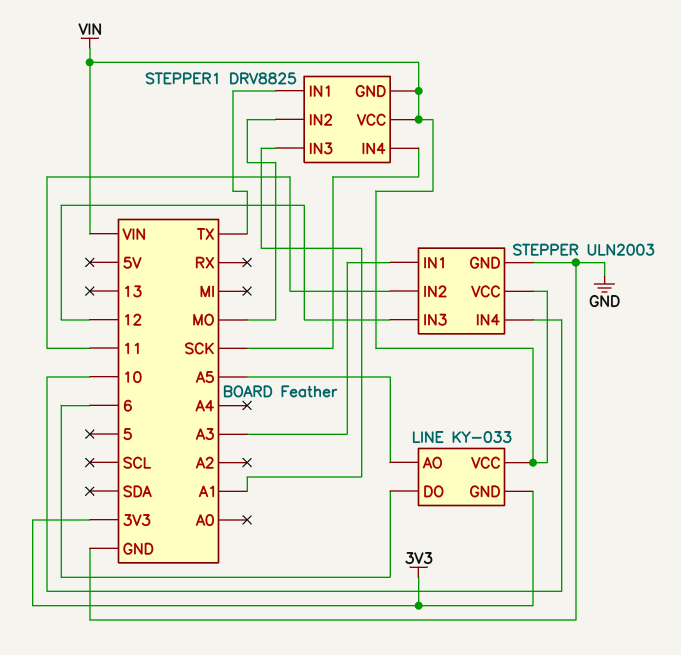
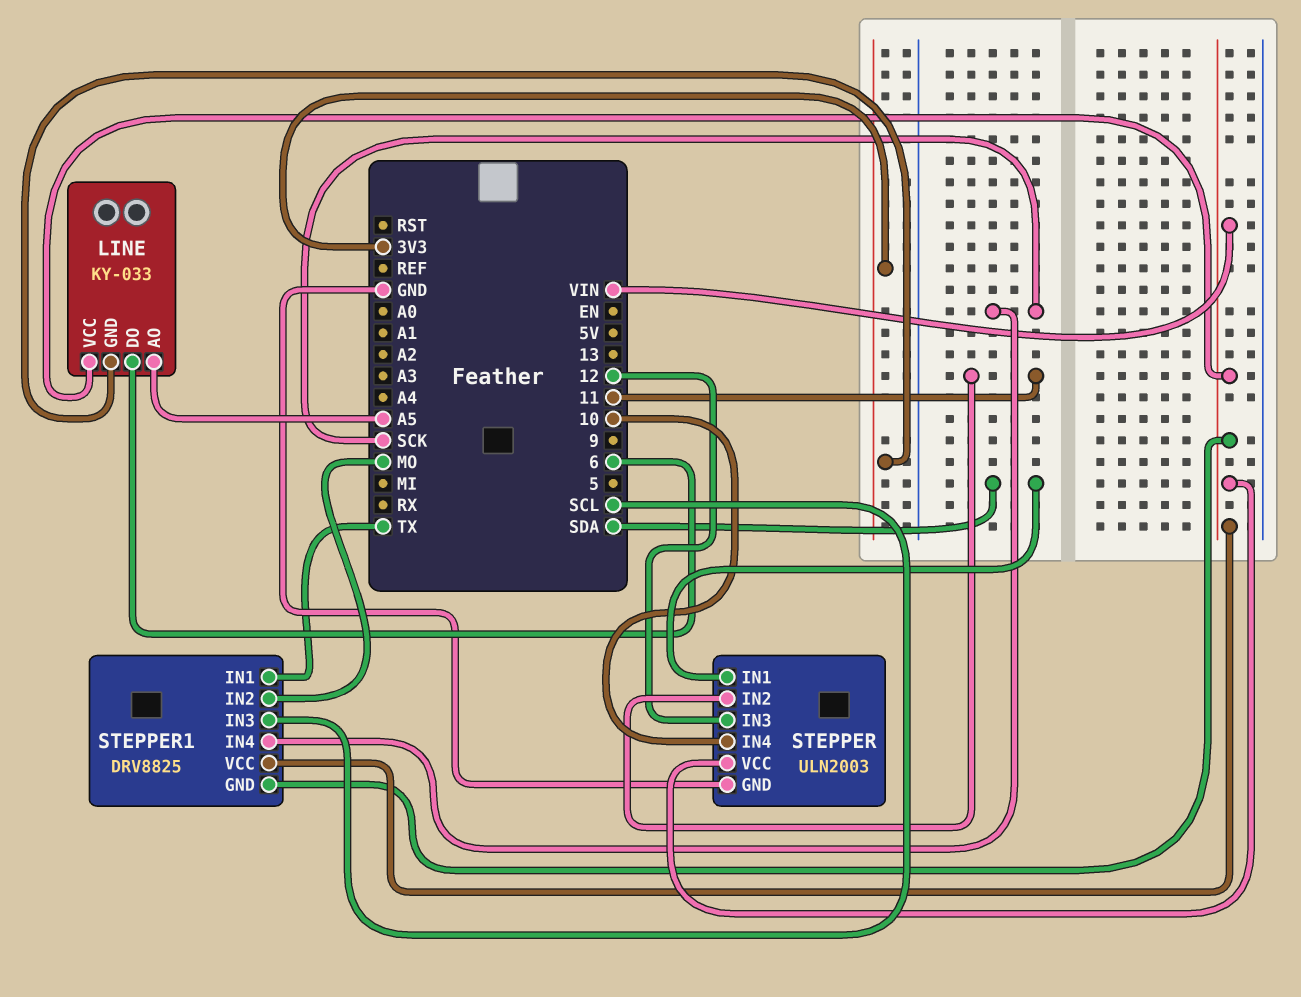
STEPPER pin IN1: A3 -> SDA
STEPPER1 pin IN3: A1 -> SCL

